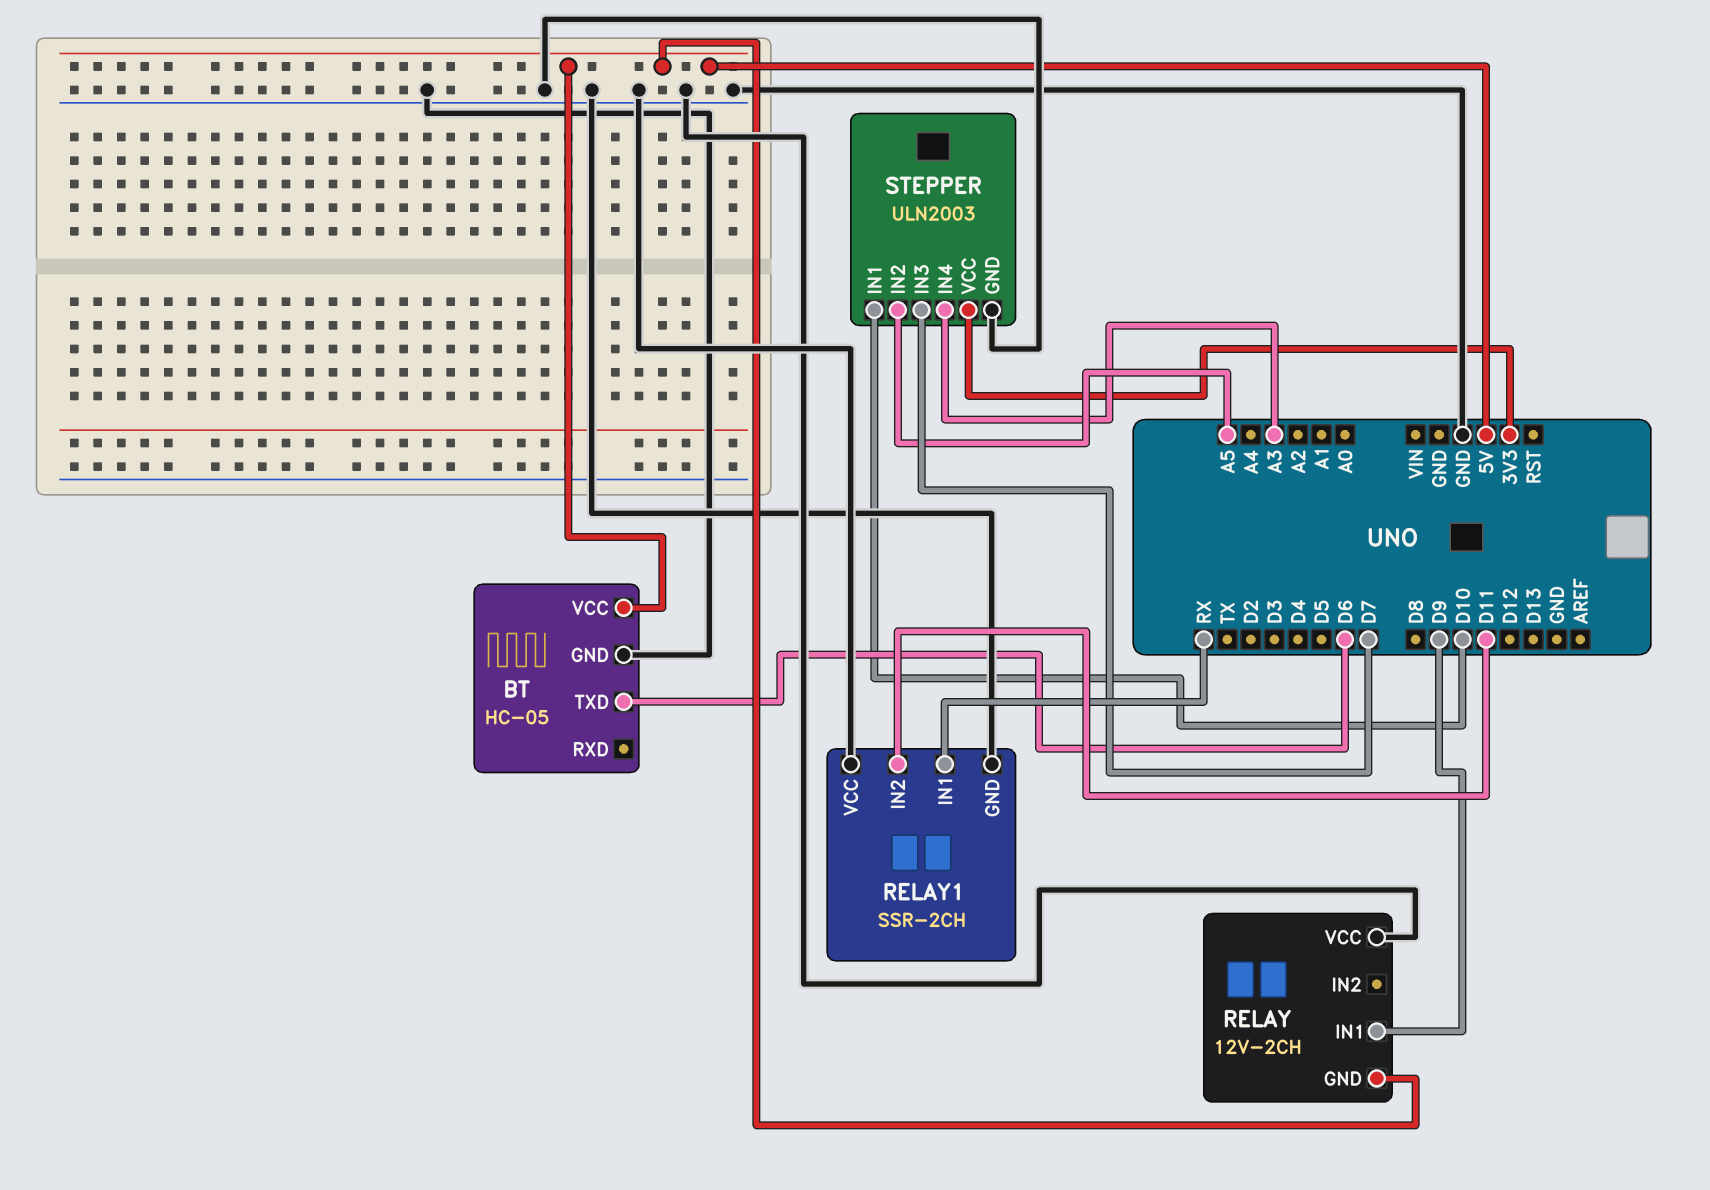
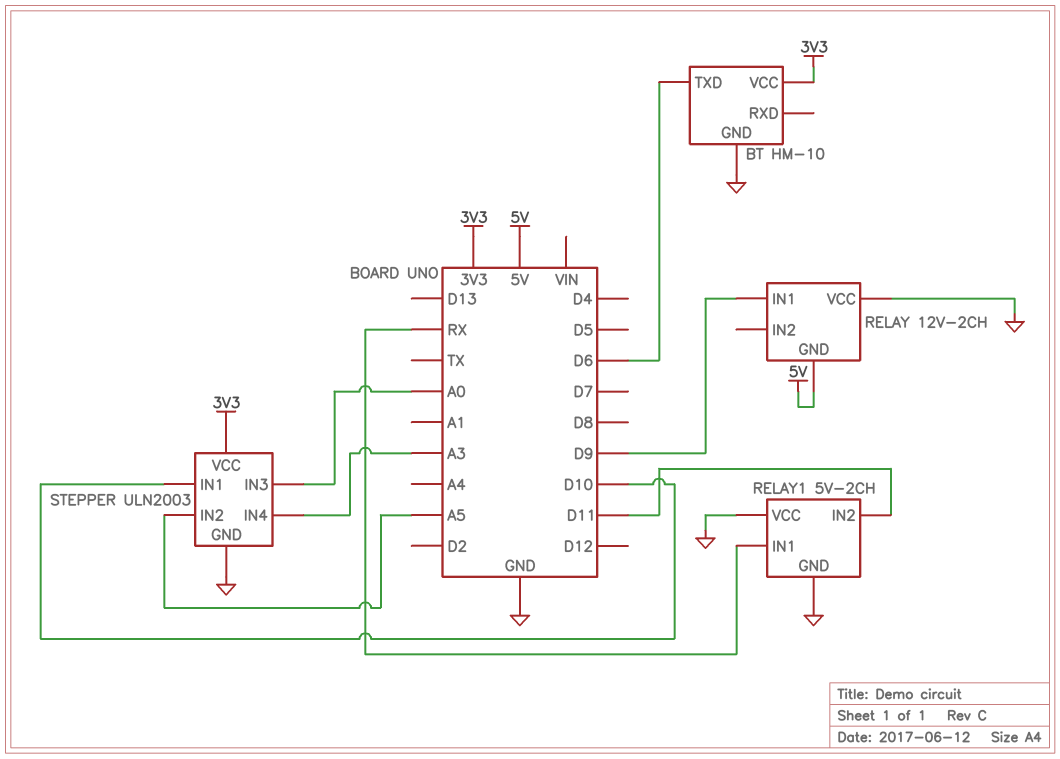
BT: HC-05 -> HM-10
BT pin VCC: 5V -> 3V3
RELAY1: SSR-2CH -> 5V-2CH
STEPPER pin IN3: D7 -> A0

